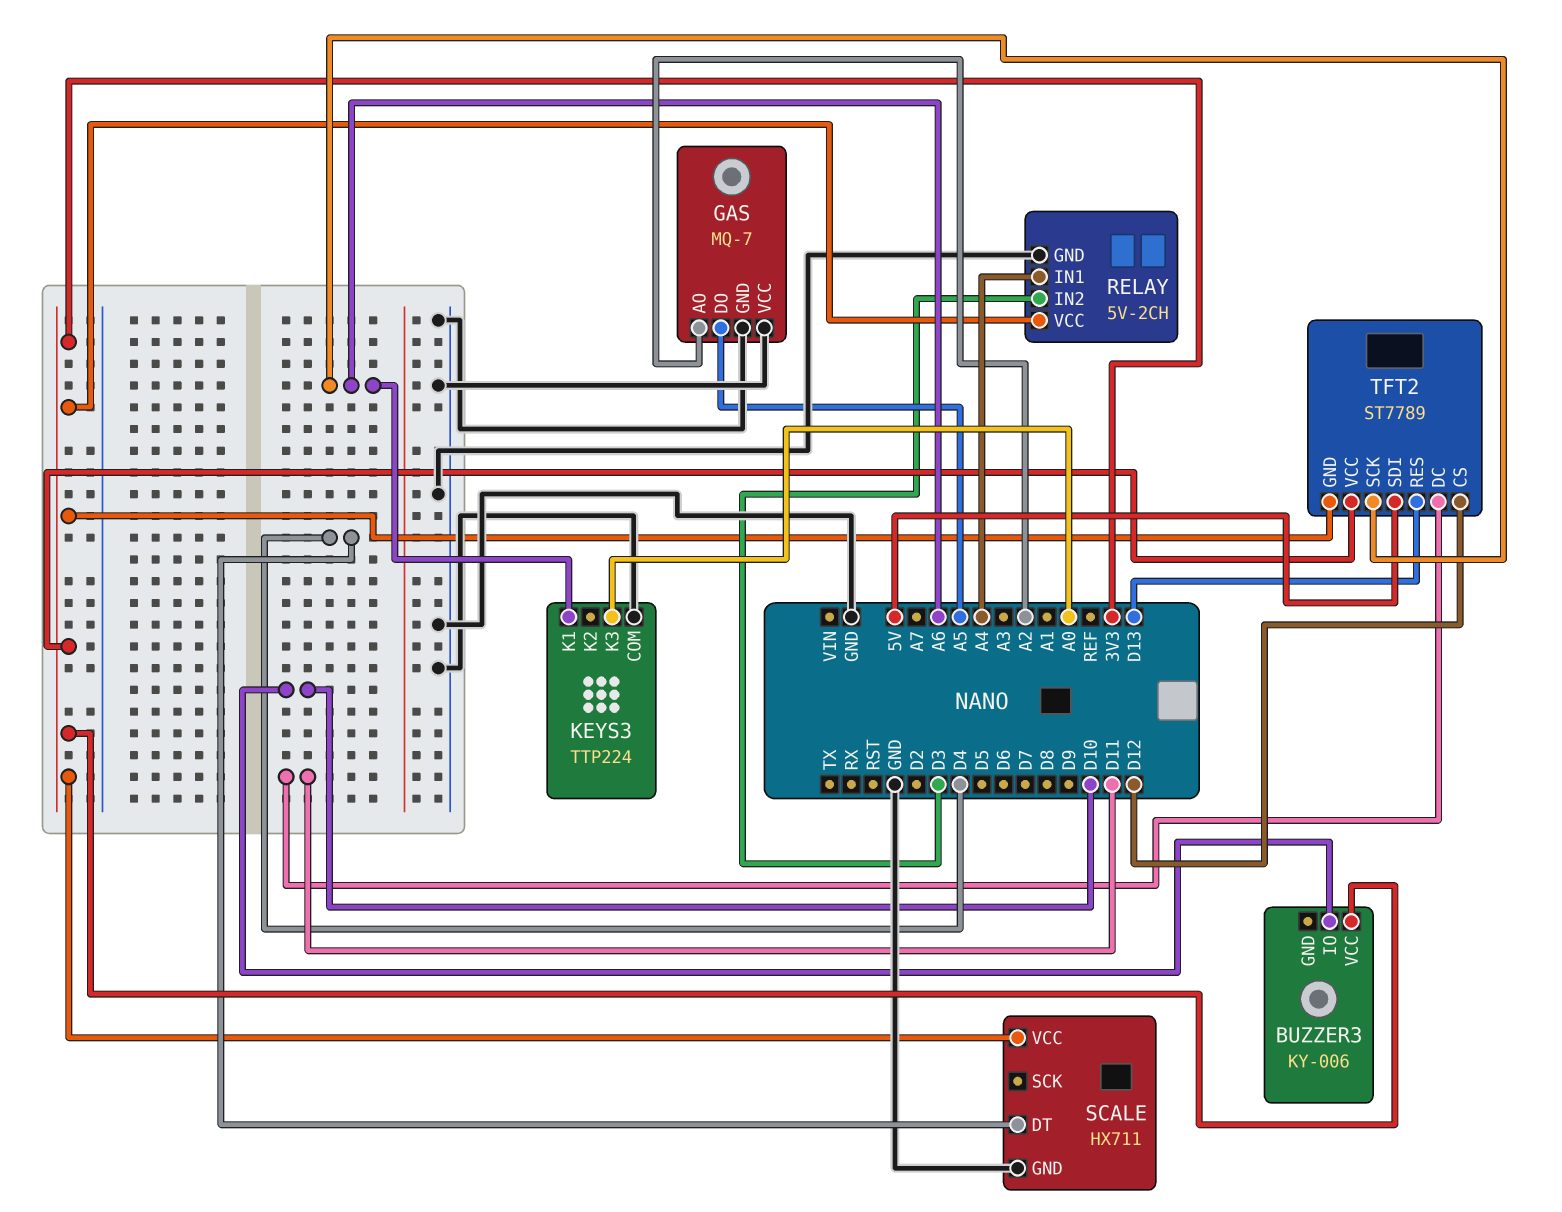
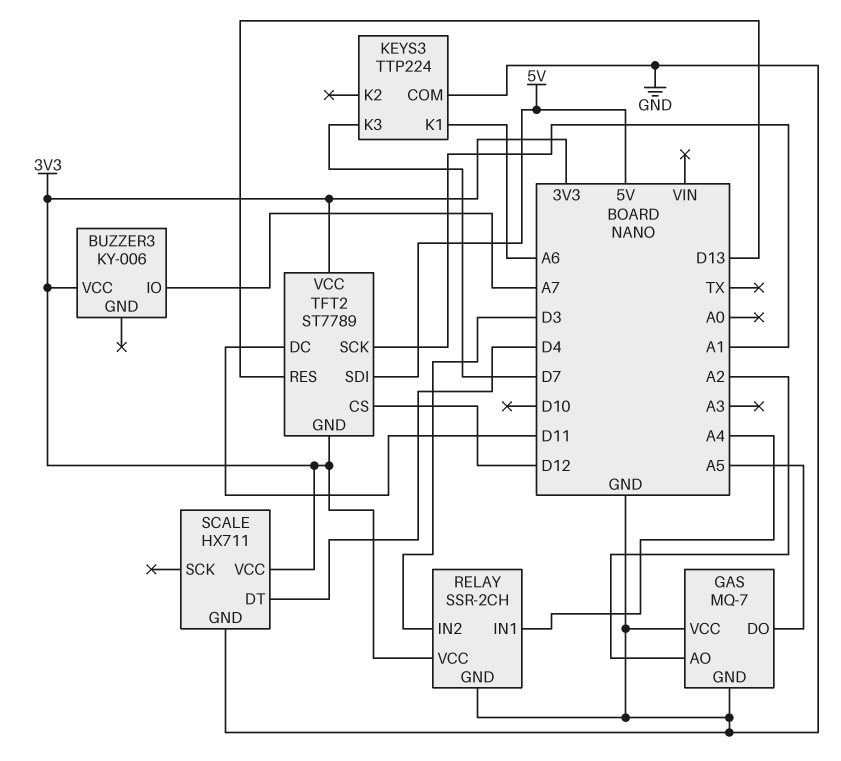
BUZZER3 pin IO: D10 -> A7
KEYS3 pin K3: A0 -> D7
RELAY: 5V-2CH -> SSR-2CH
TFT2 pin SCK: A6 -> A1

